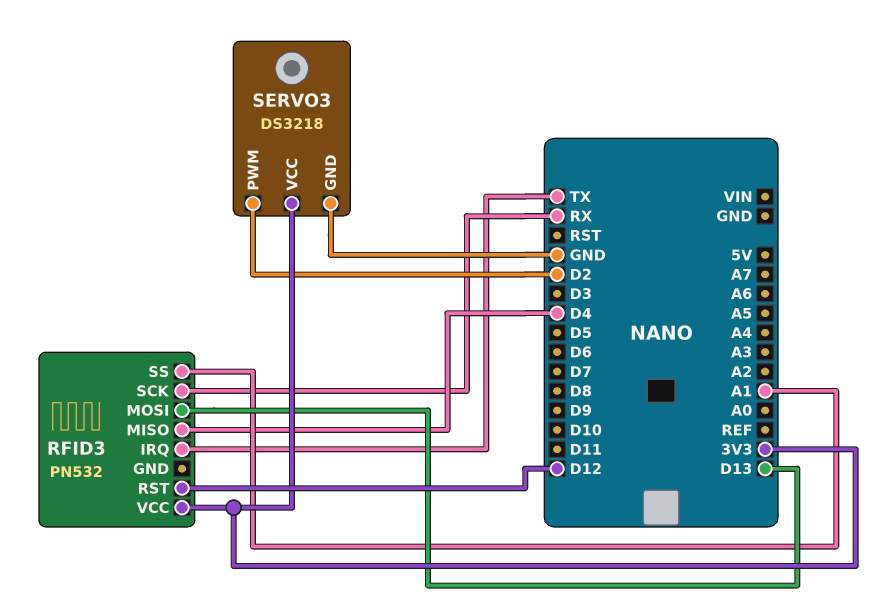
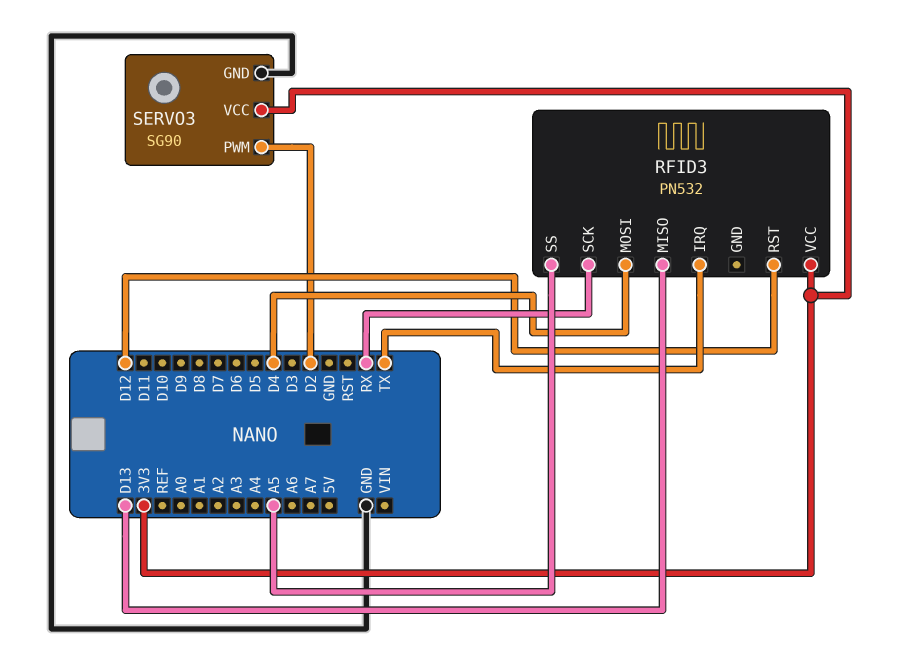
RFID3 pin MISO: D4 -> D13
RFID3 pin MOSI: D13 -> D4
RFID3 pin SS: A1 -> A5
SERVO3: DS3218 -> SG90

